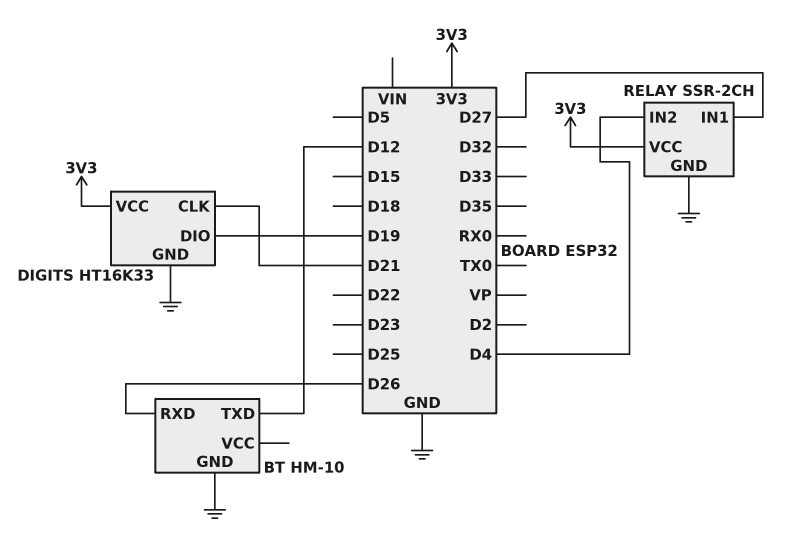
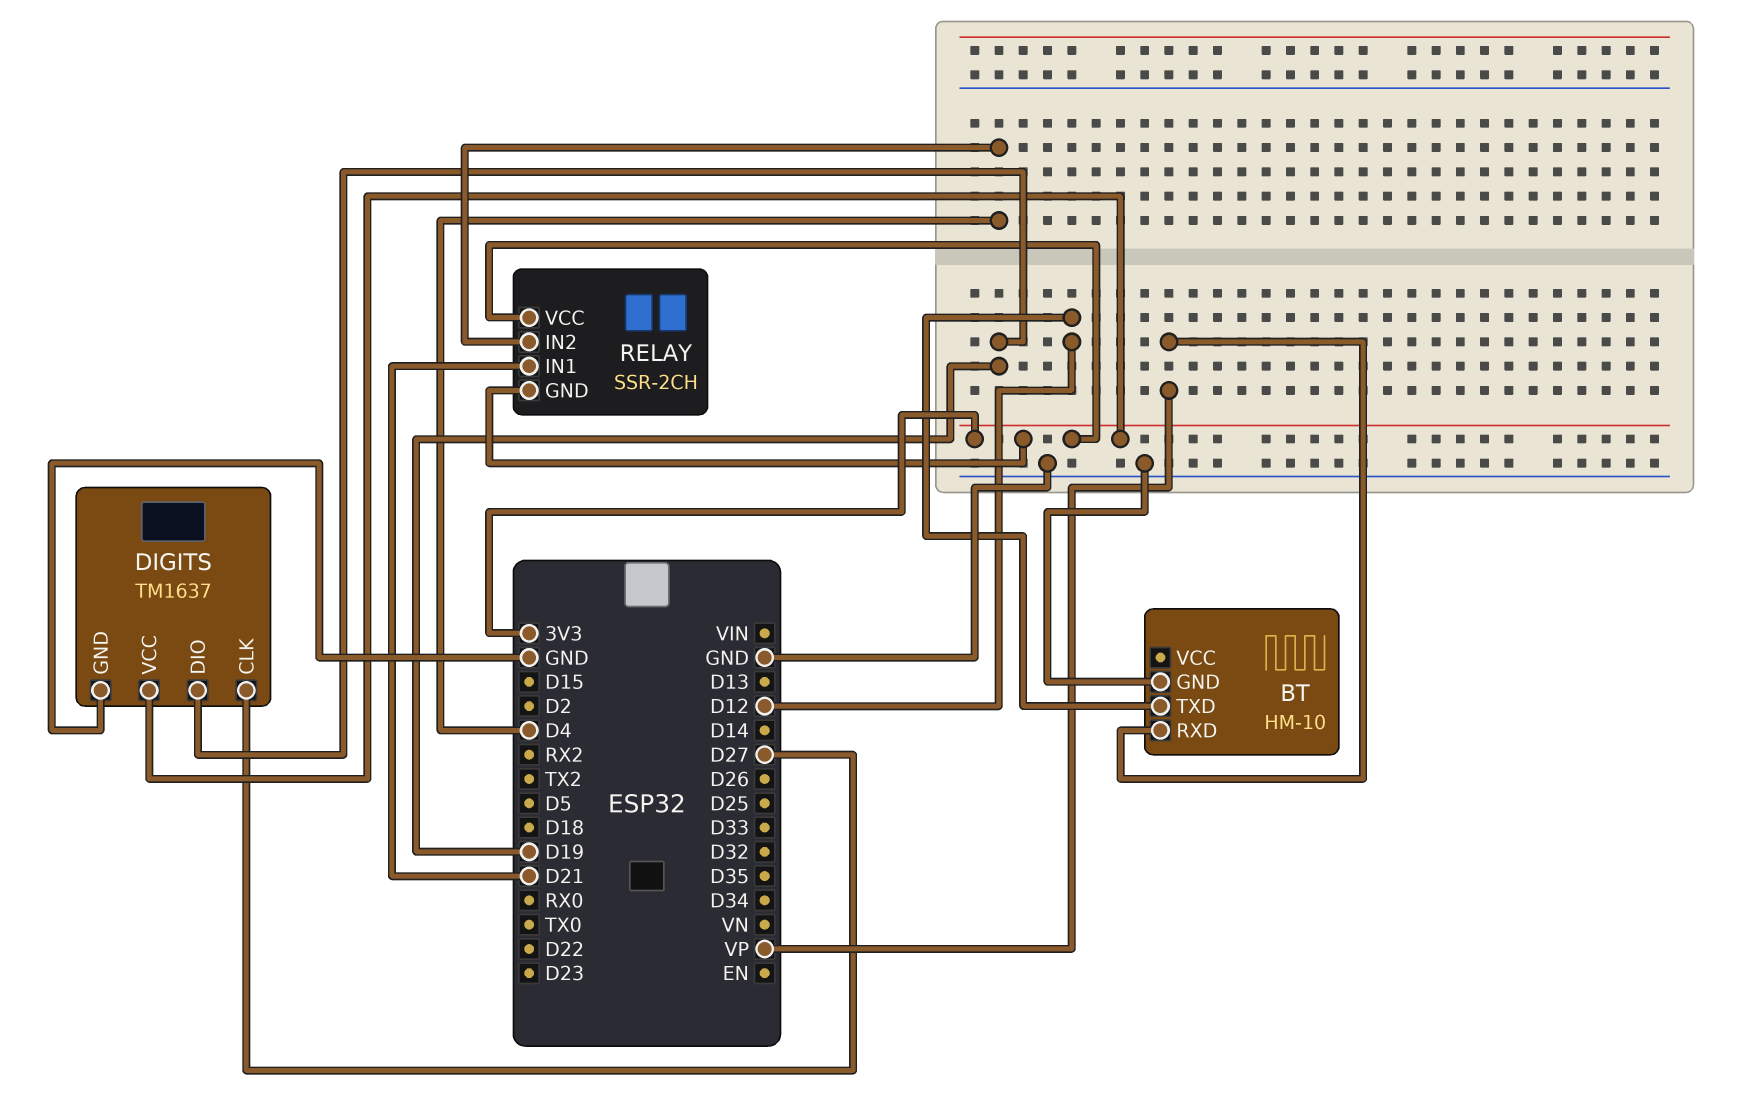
BT pin RXD: D26 -> VP
DIGITS: HT16K33 -> TM1637
DIGITS pin CLK: D21 -> D27
RELAY pin GND: GND -> 3V3
RELAY pin IN1: D27 -> D21

